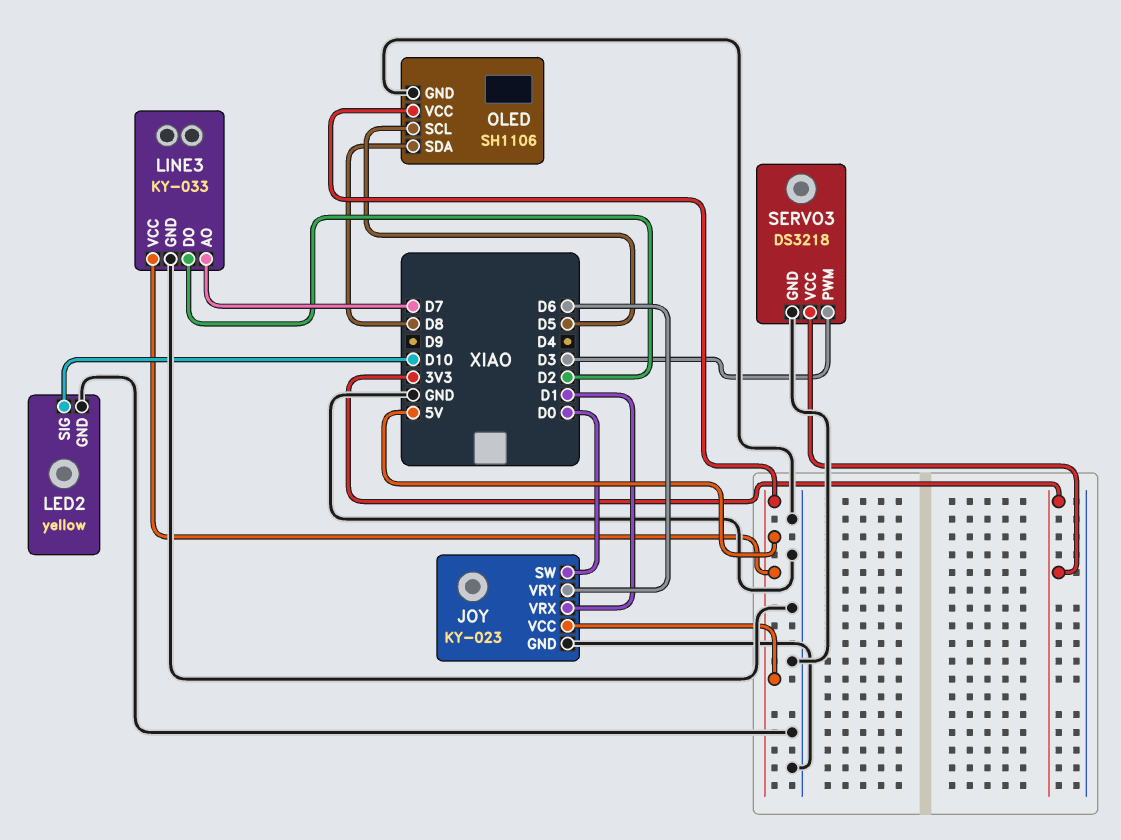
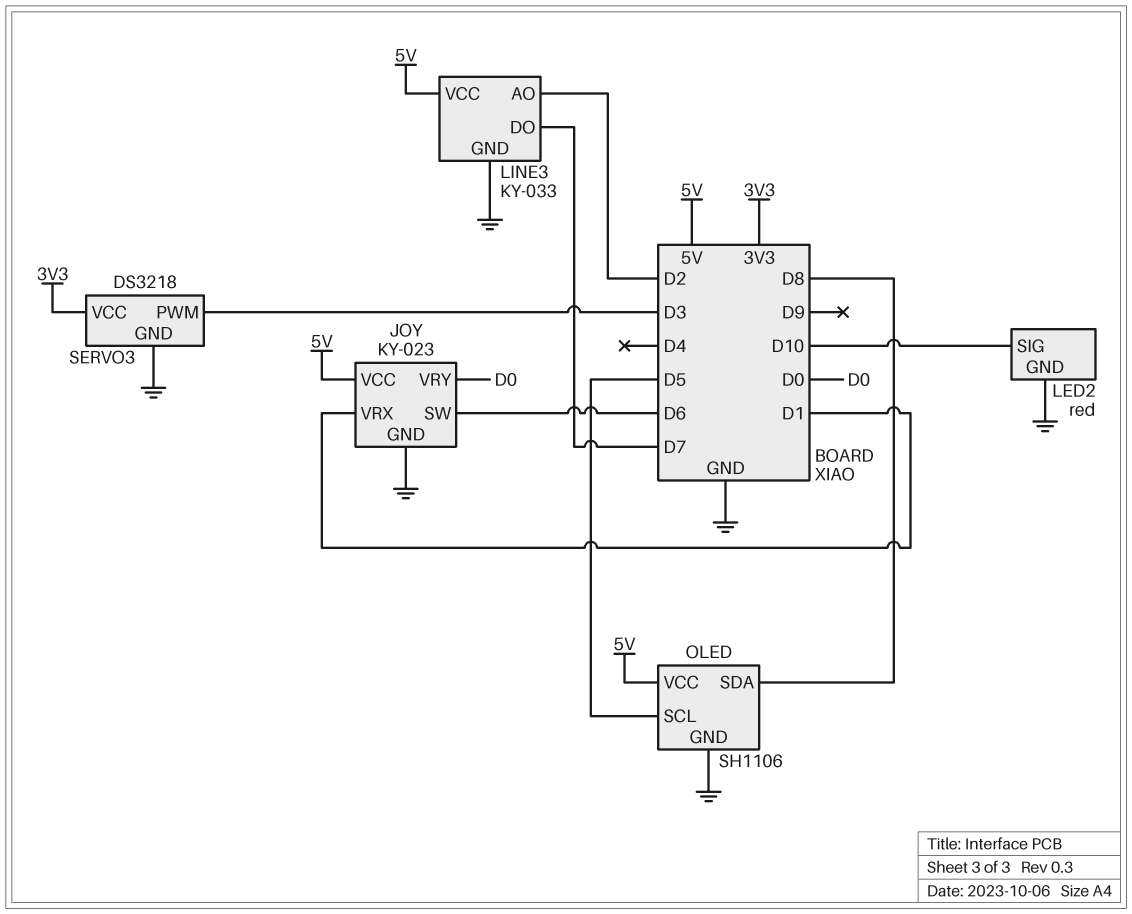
JOY pin SW: D0 -> D6
JOY pin VRY: D6 -> D0
LED2: yellow -> red
LINE3 pin AO: D7 -> D2
LINE3 pin DO: D2 -> D7

